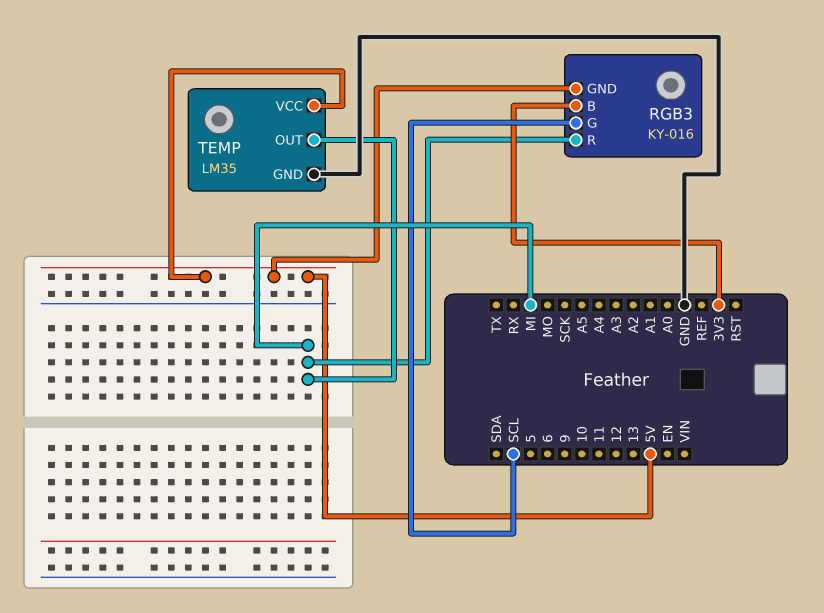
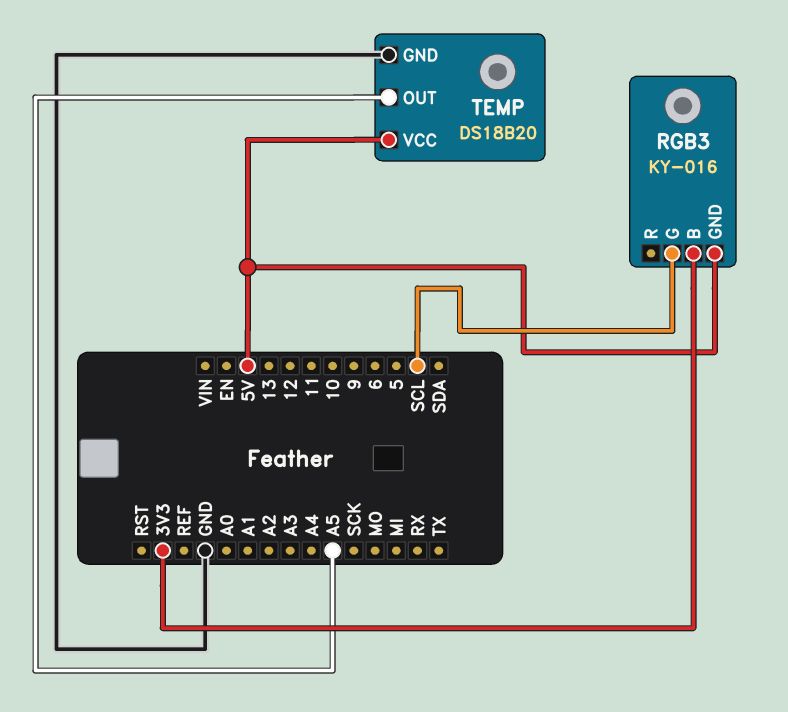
RGB3 pin R: MI -> none
TEMP: LM35 -> DS18B20
TEMP pin OUT: MI -> A5

